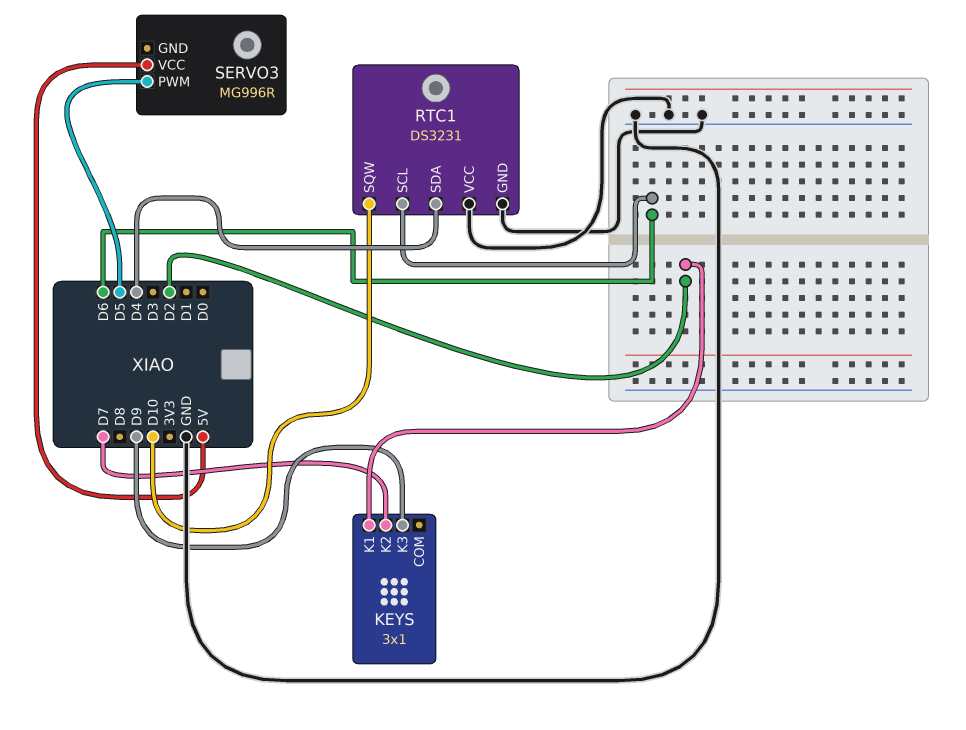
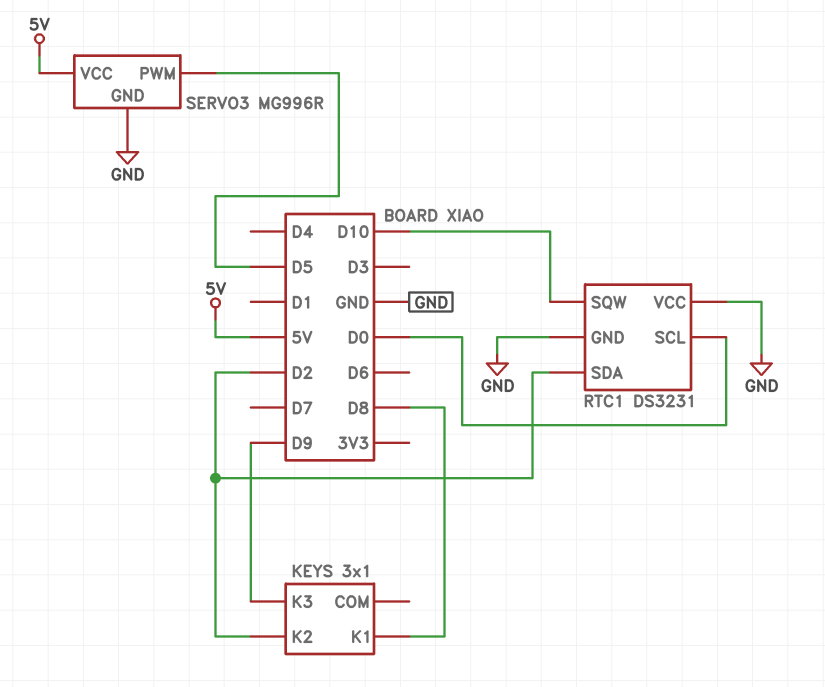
KEYS pin K1: D2 -> D8
KEYS pin K2: D7 -> D2
RTC1 pin SCL: D6 -> D0
RTC1 pin SDA: D4 -> D2
SERVO3 pin GND: none -> GND

